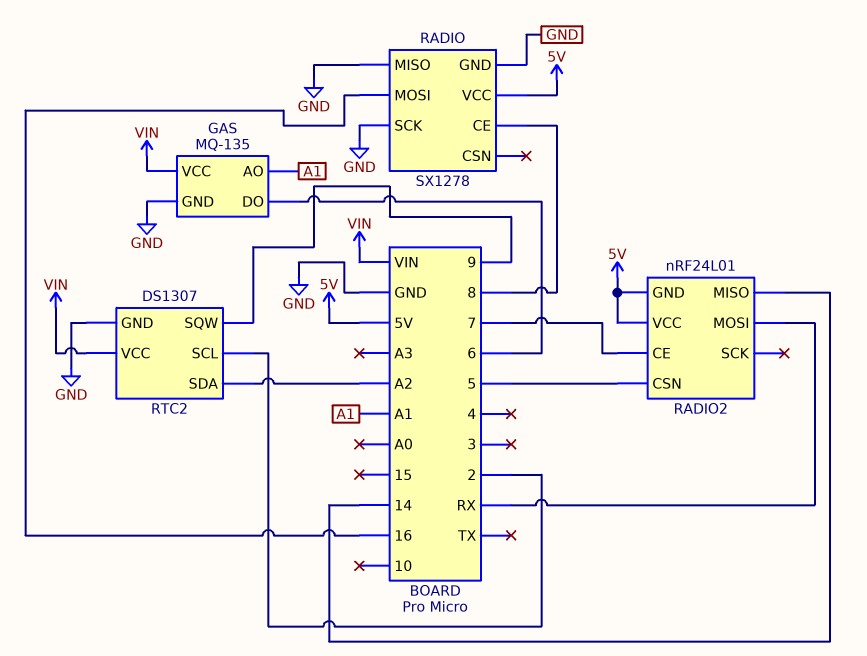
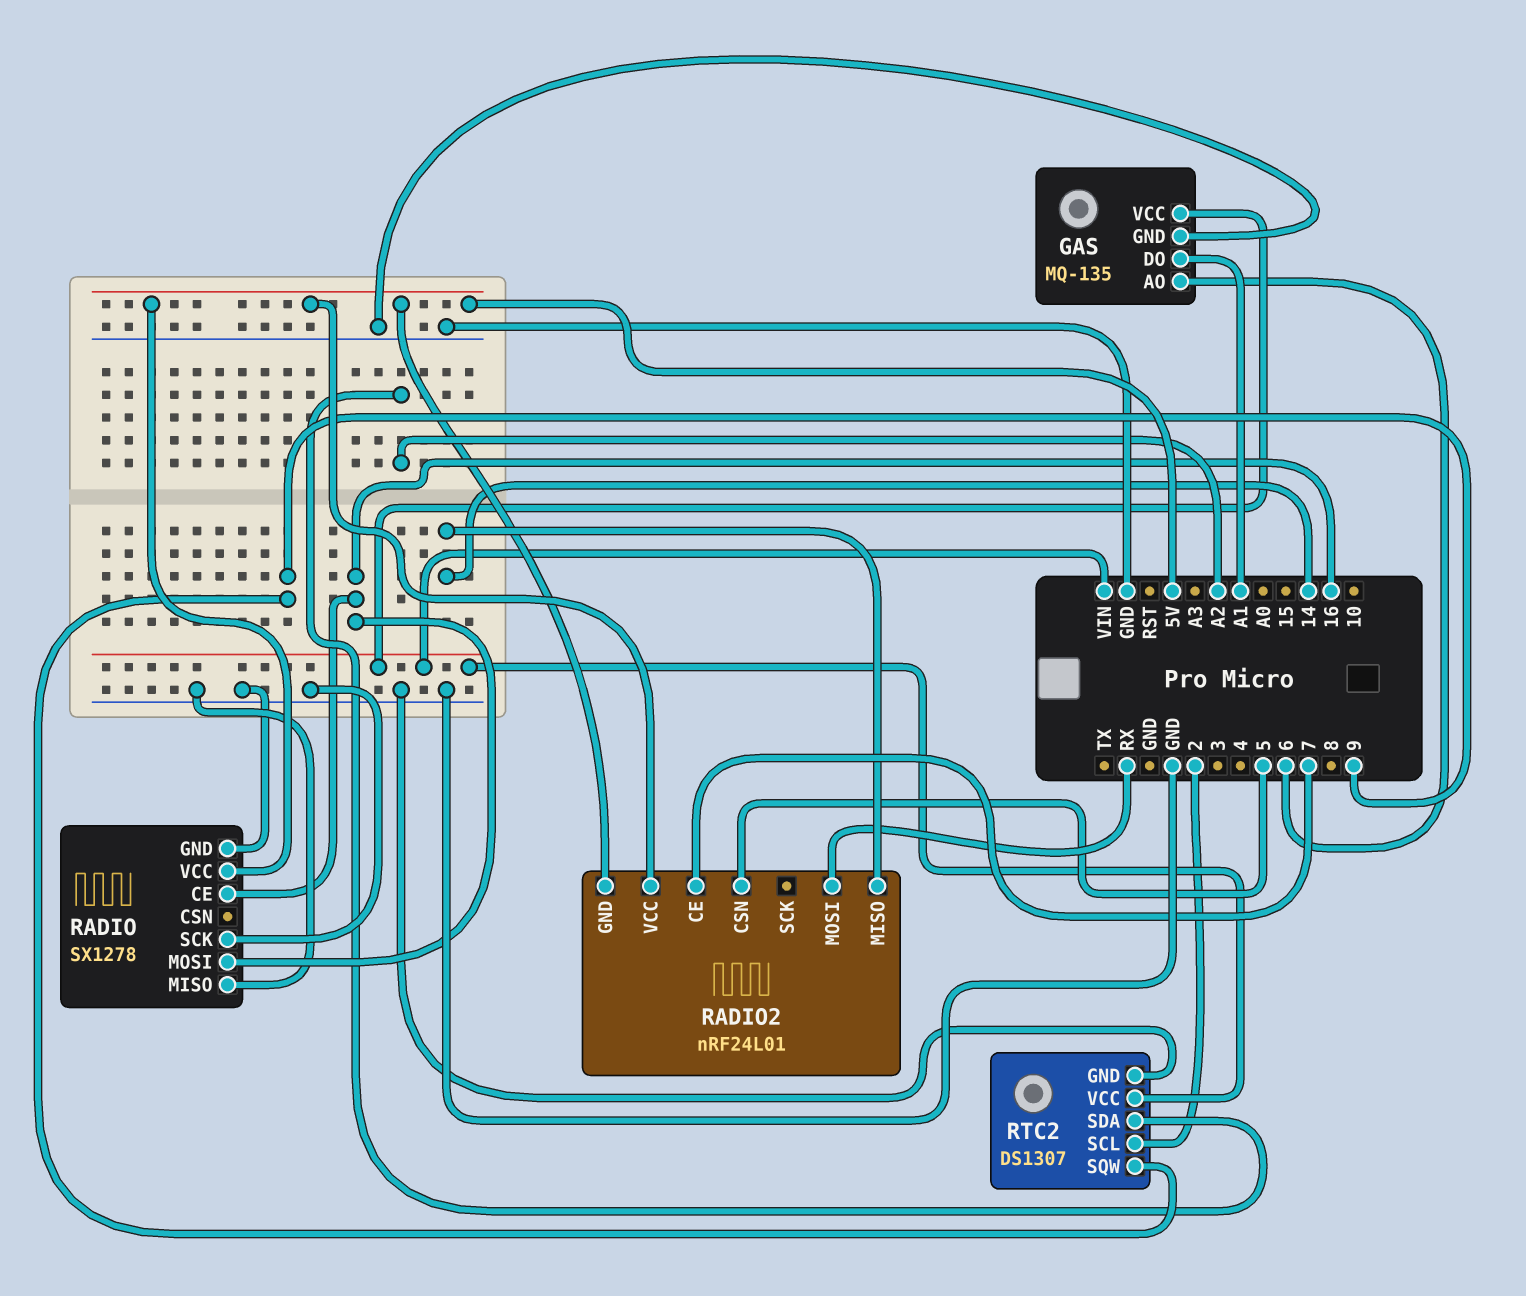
GAS pin AO: A1 -> 6
GAS pin DO: 6 -> A1
RADIO pin CE: 8 -> 16

